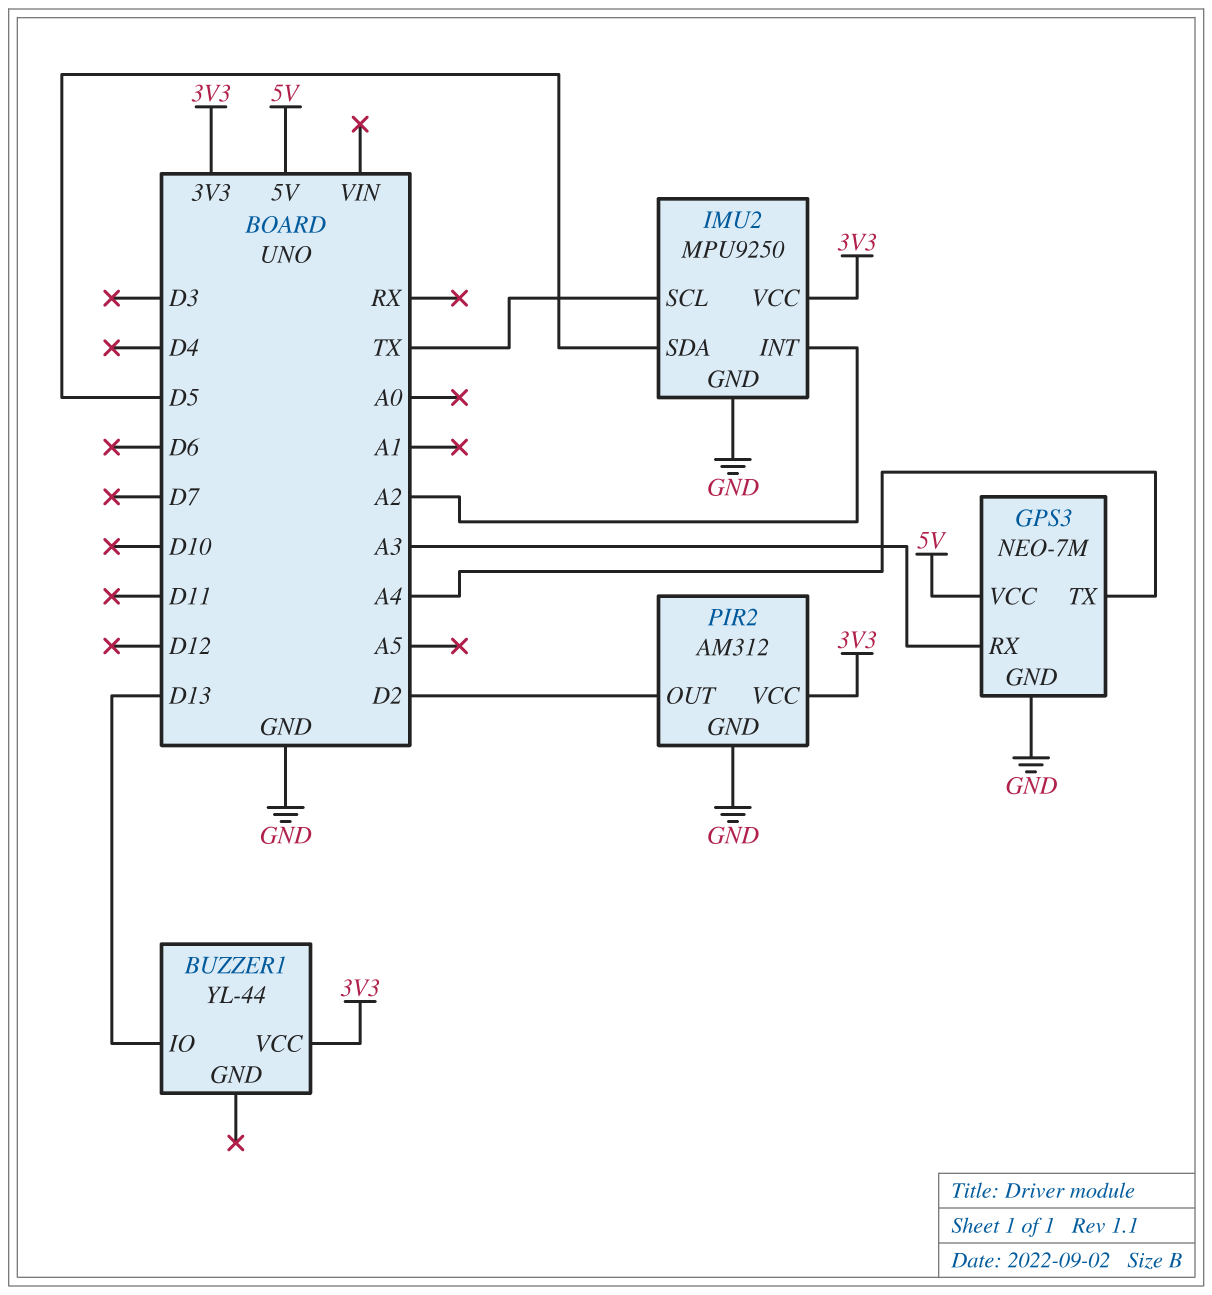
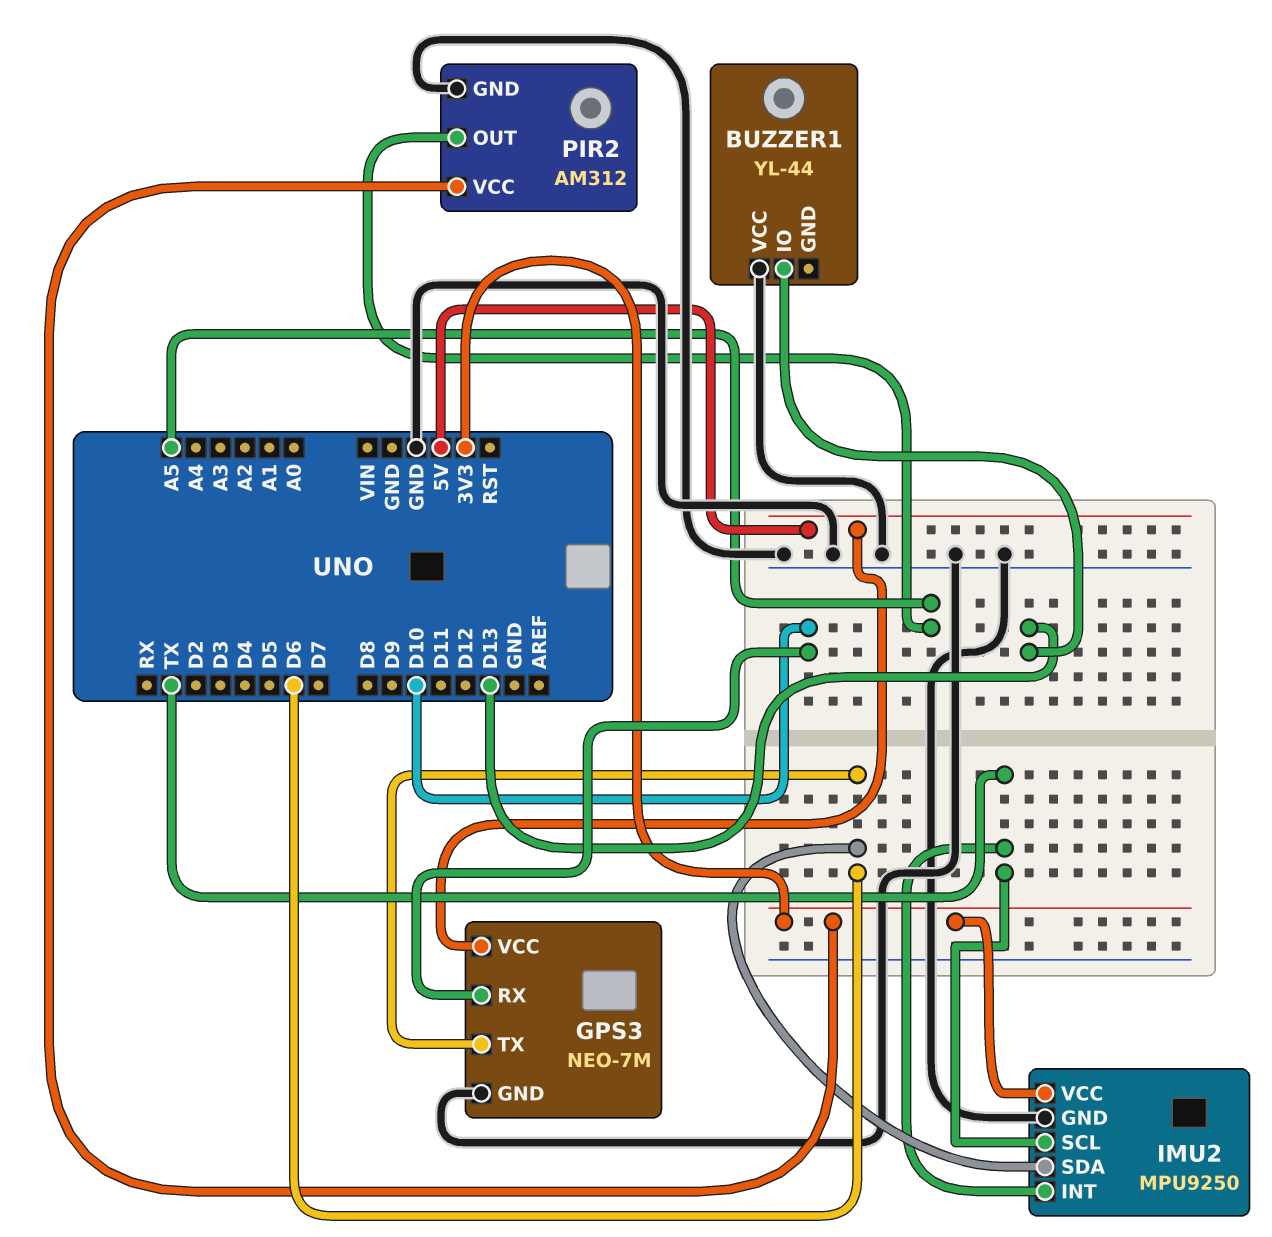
BUZZER1 pin VCC: 3V3 -> GND
GPS3 pin RX: A3 -> D10
GPS3 pin TX: A4 -> D6
IMU2 pin INT: A2 -> TX
IMU2 pin SDA: D5 -> D6
PIR2 pin OUT: D2 -> A5

